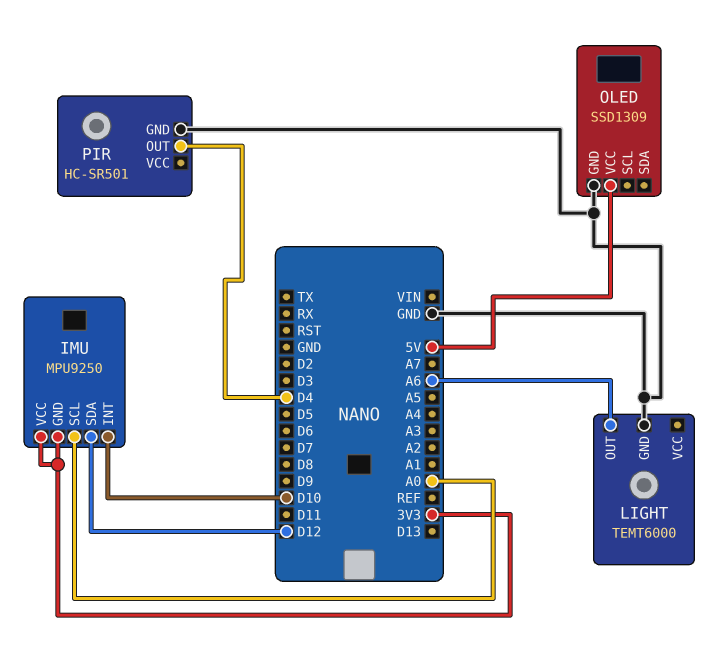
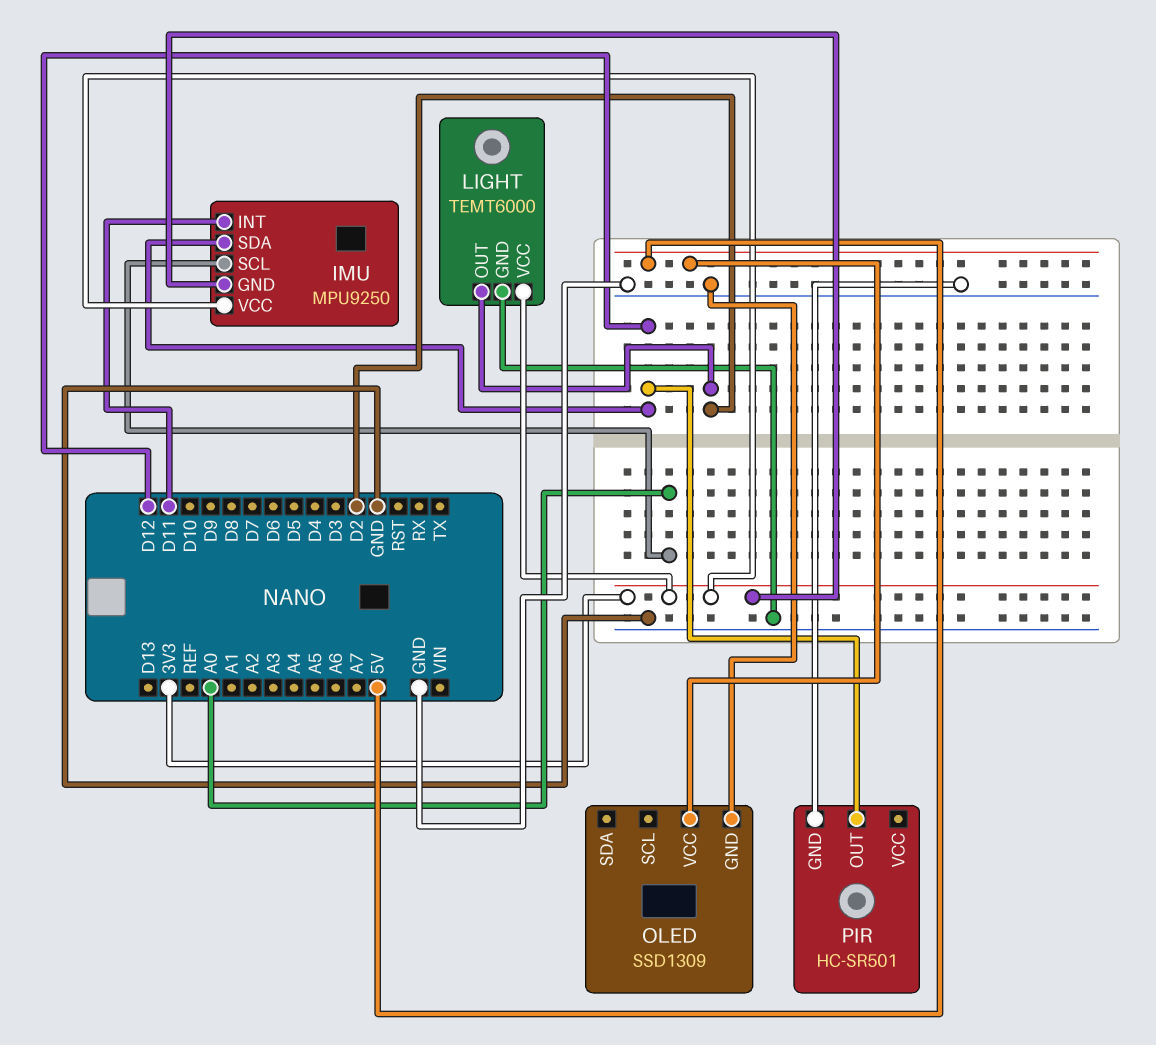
IMU pin INT: D10 -> D11
LIGHT pin OUT: A6 -> D2
LIGHT pin VCC: none -> 3V3
PIR pin OUT: D4 -> D12

